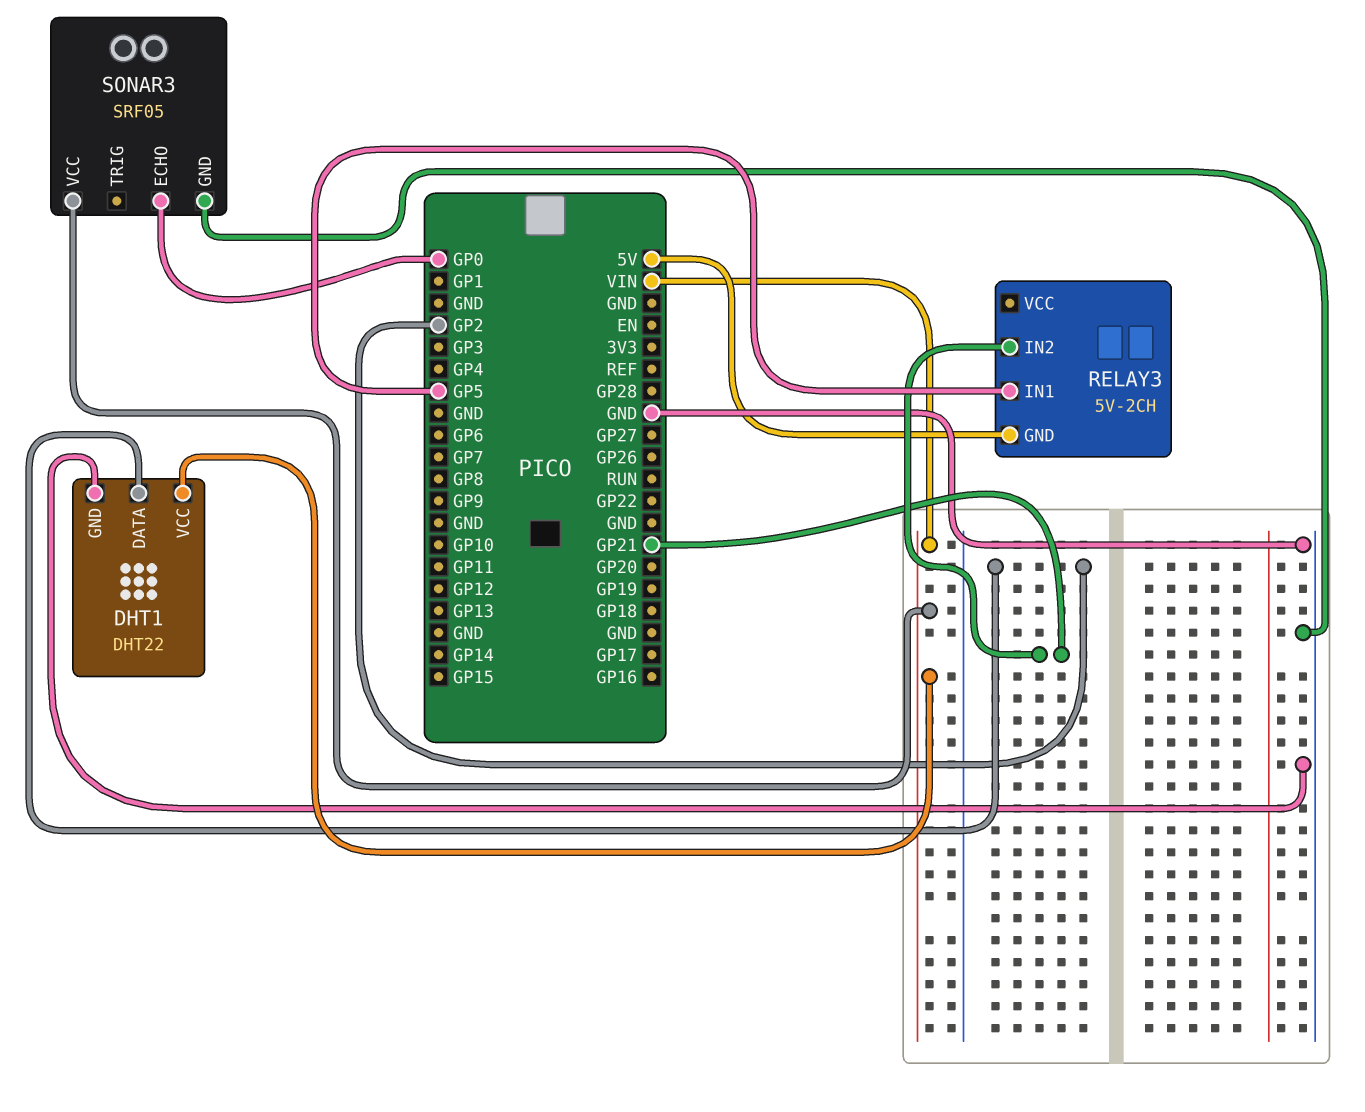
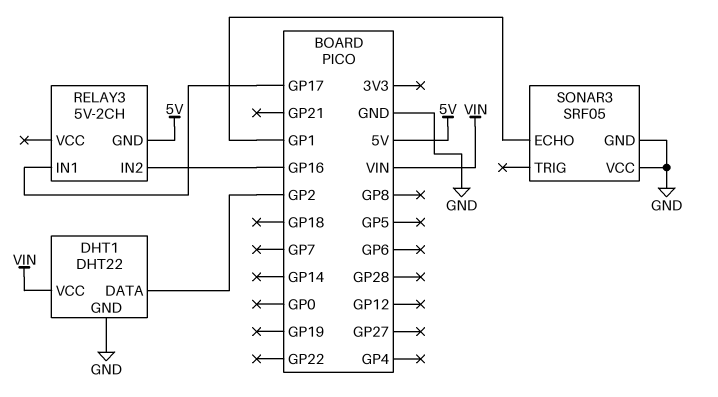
RELAY3 pin IN1: GP5 -> GP17
RELAY3 pin IN2: GP21 -> GP16
SONAR3 pin ECHO: GP0 -> GP1
SONAR3 pin VCC: VIN -> GND

